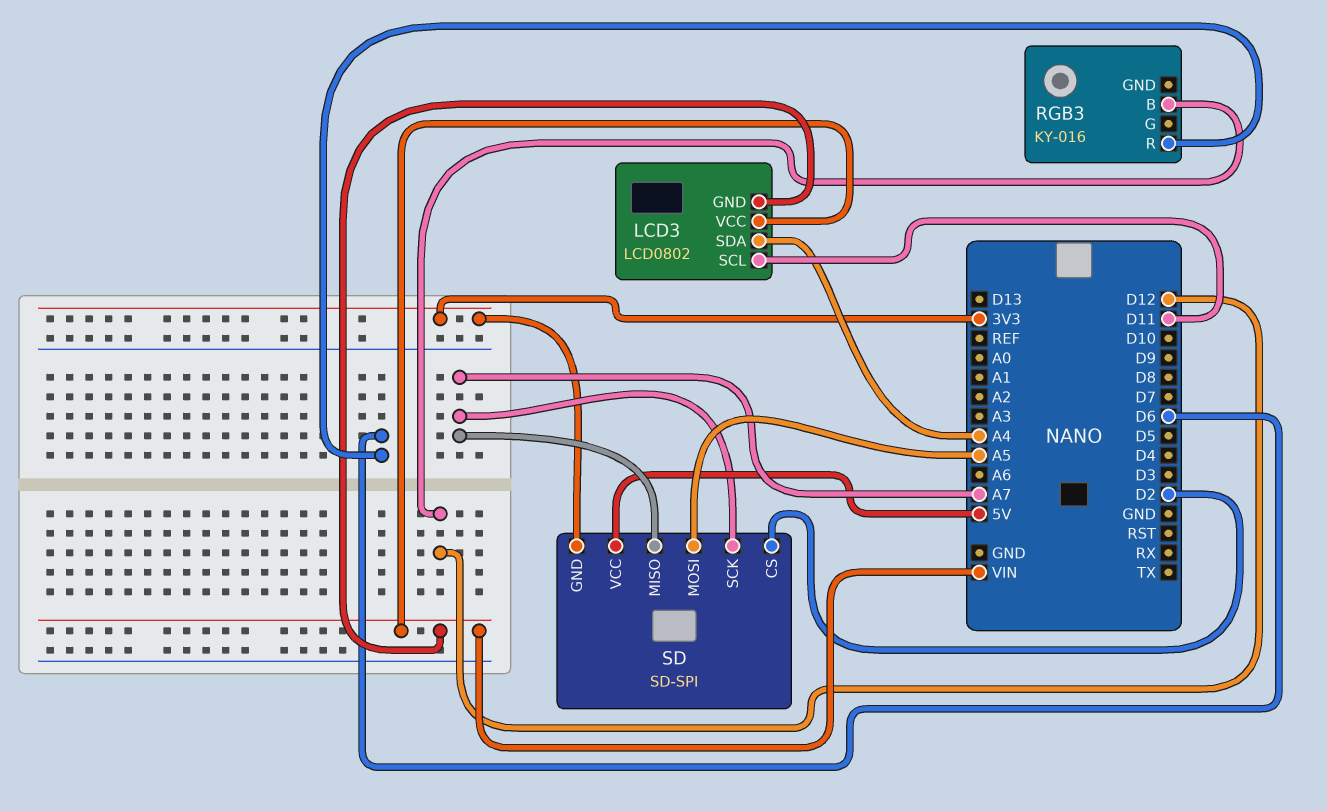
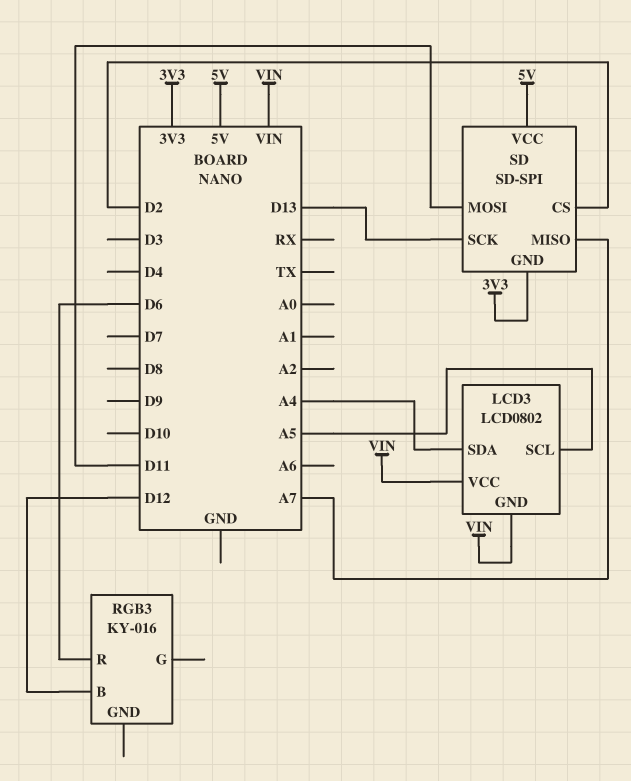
LCD3 pin SCL: D11 -> A5
SD pin MOSI: A5 -> D11
SD pin SCK: A7 -> D13

